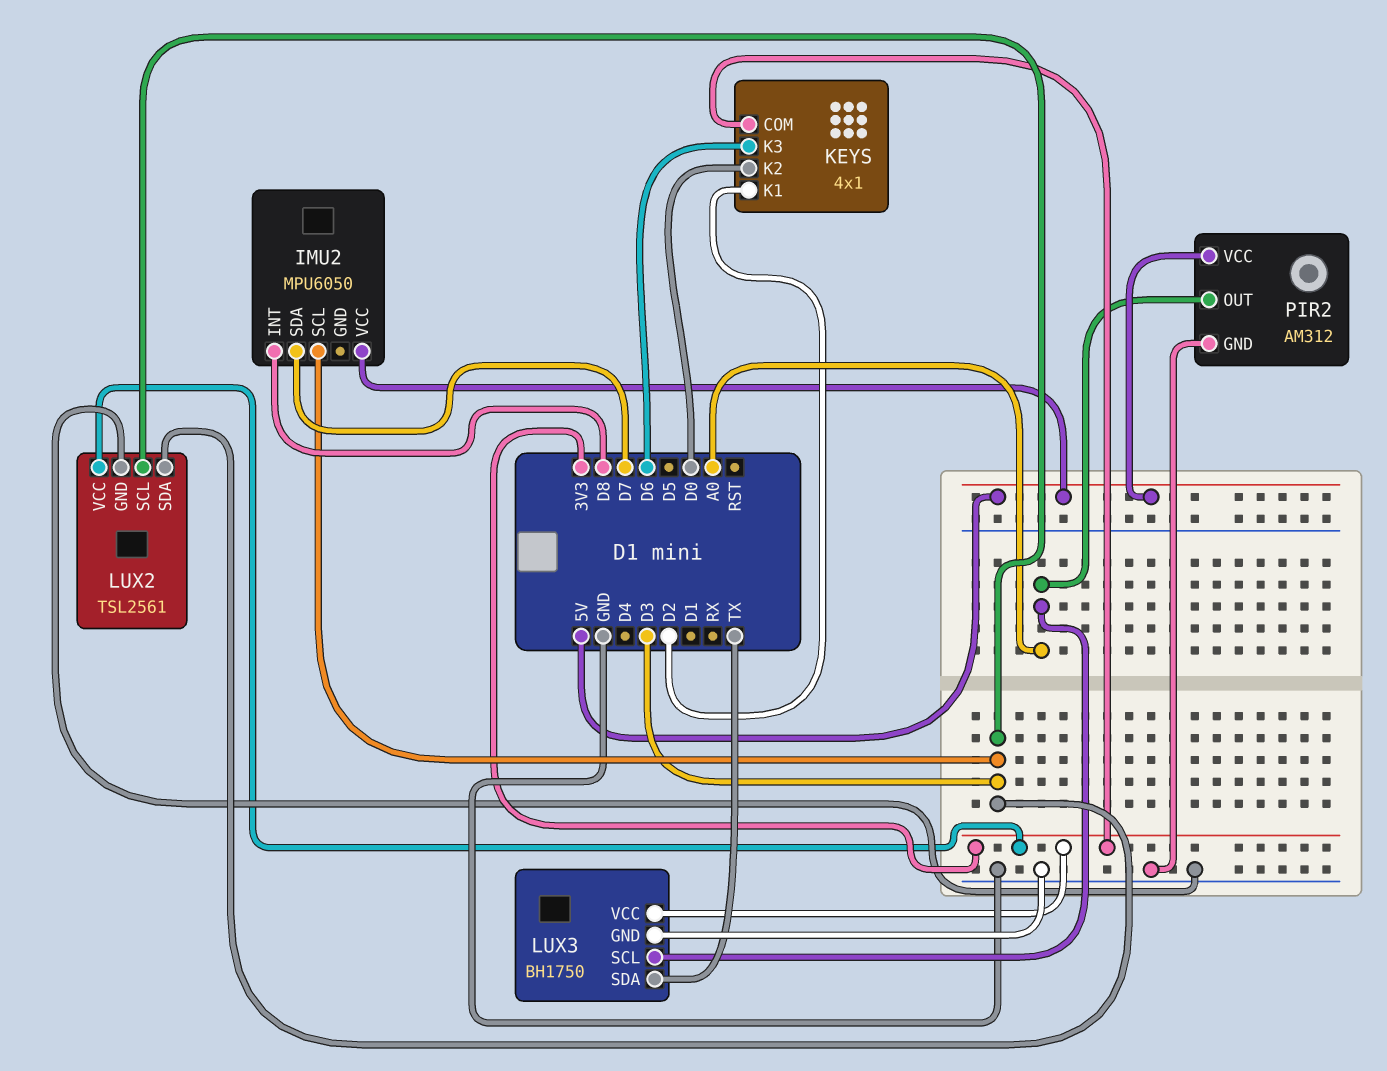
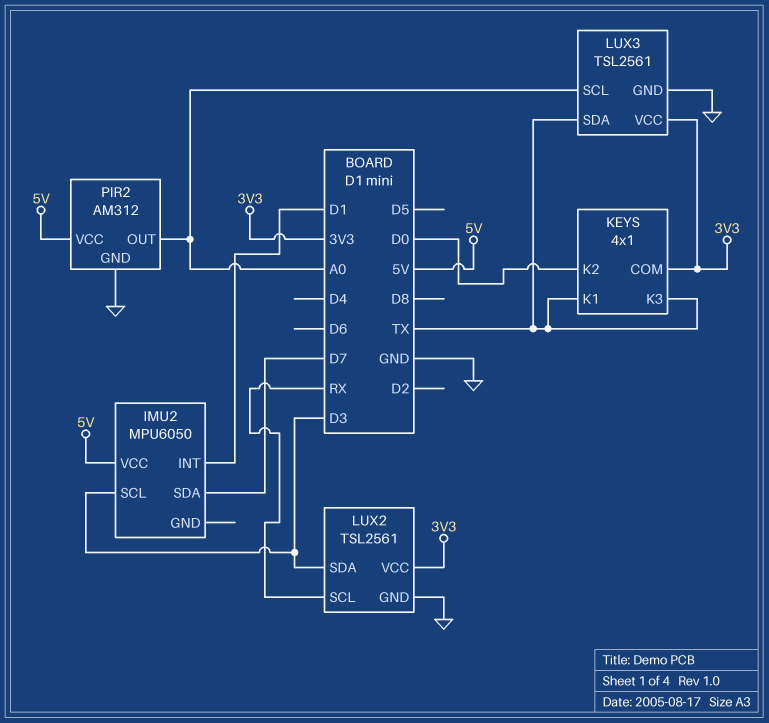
IMU2 pin INT: D8 -> D1
KEYS pin K1: D2 -> TX
KEYS pin K3: D6 -> TX
LUX2 pin SCL: D3 -> RX
LUX3: BH1750 -> TSL2561

